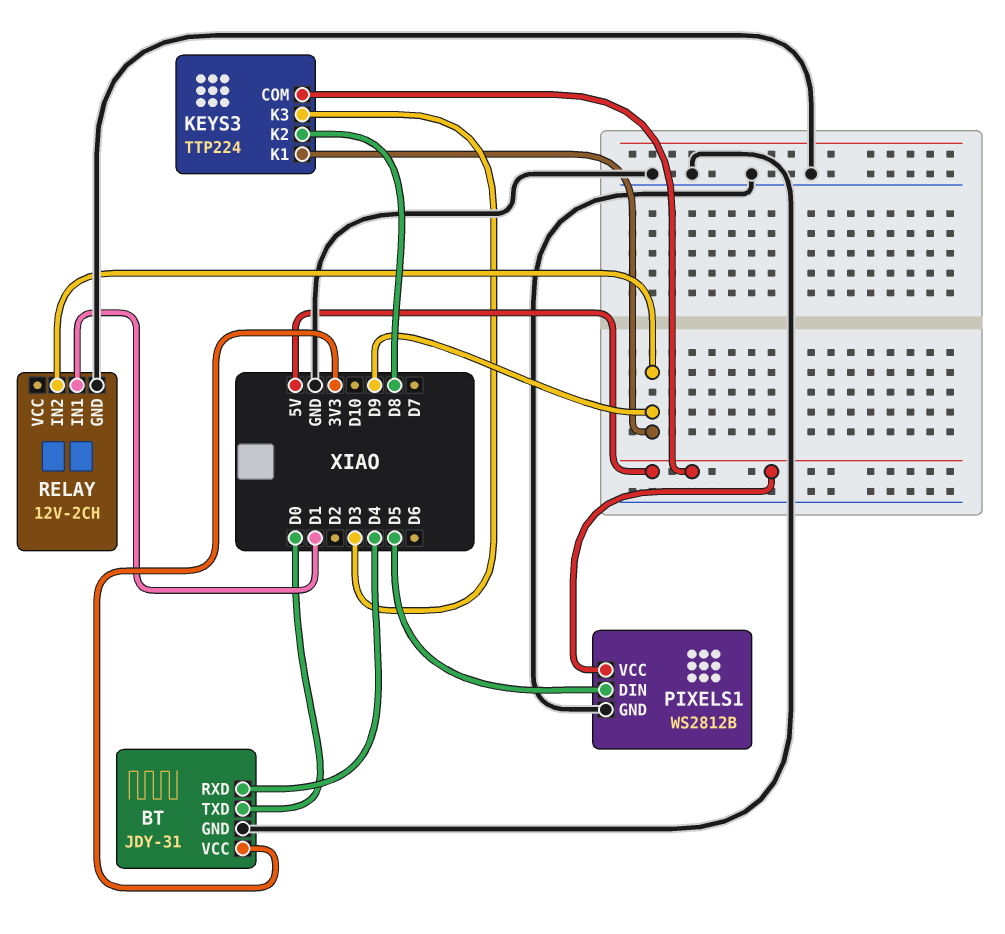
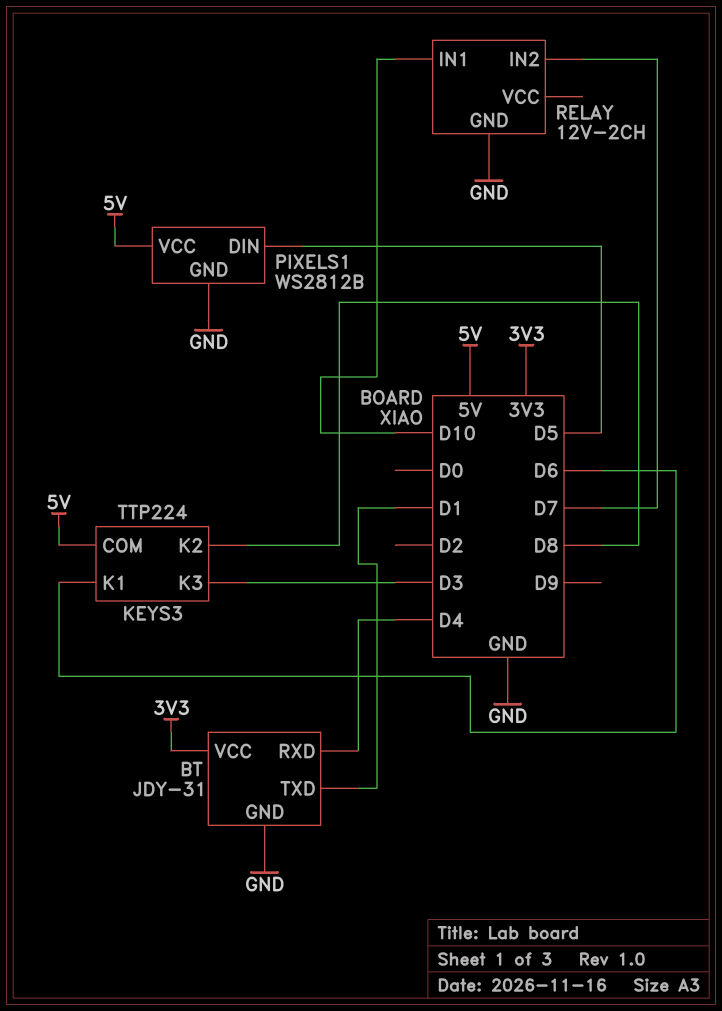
BT pin TXD: D0 -> D1
KEYS3 pin K1: D9 -> D6
RELAY pin IN1: D1 -> D10
RELAY pin IN2: D9 -> D7

